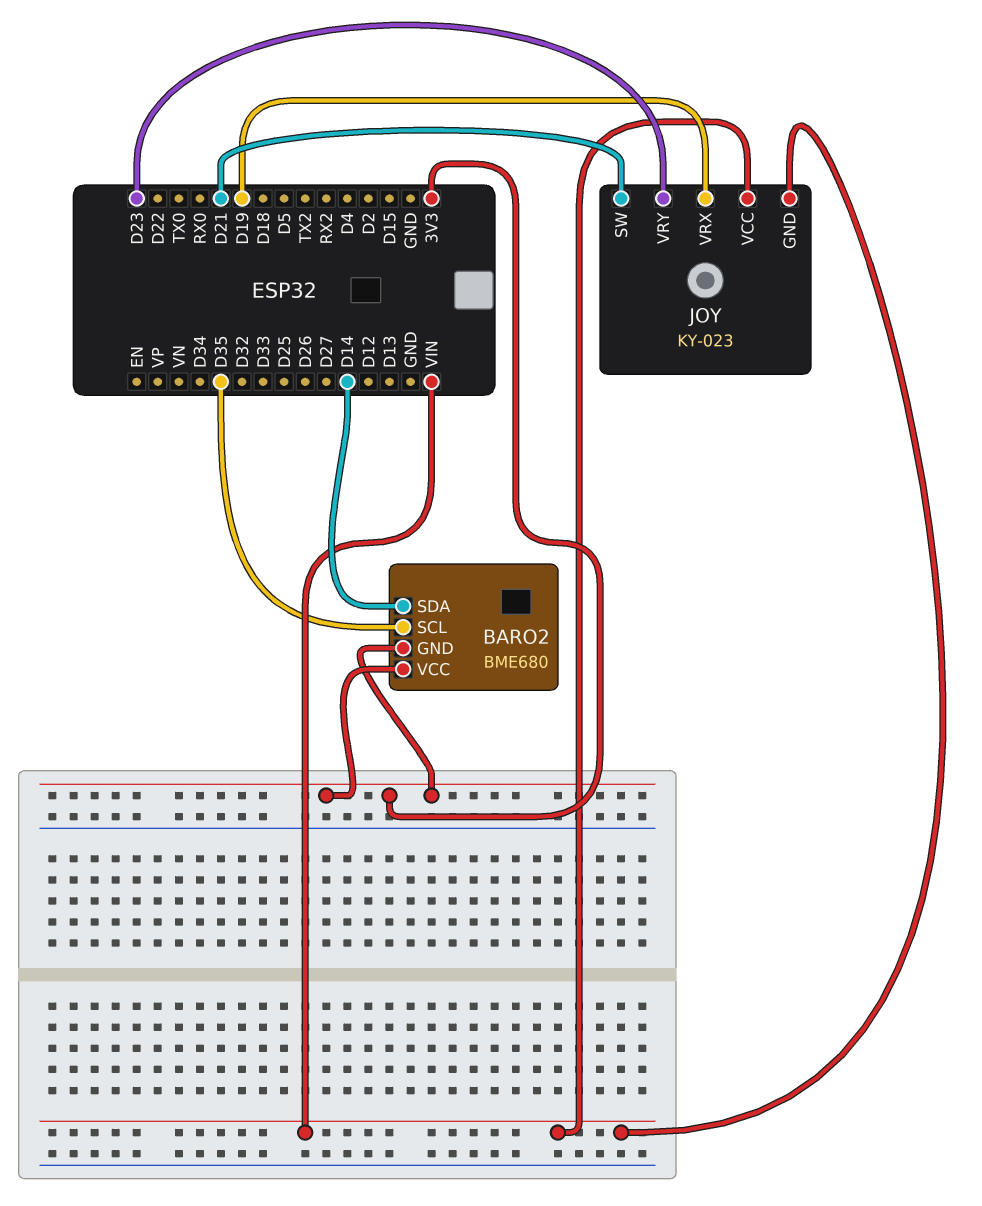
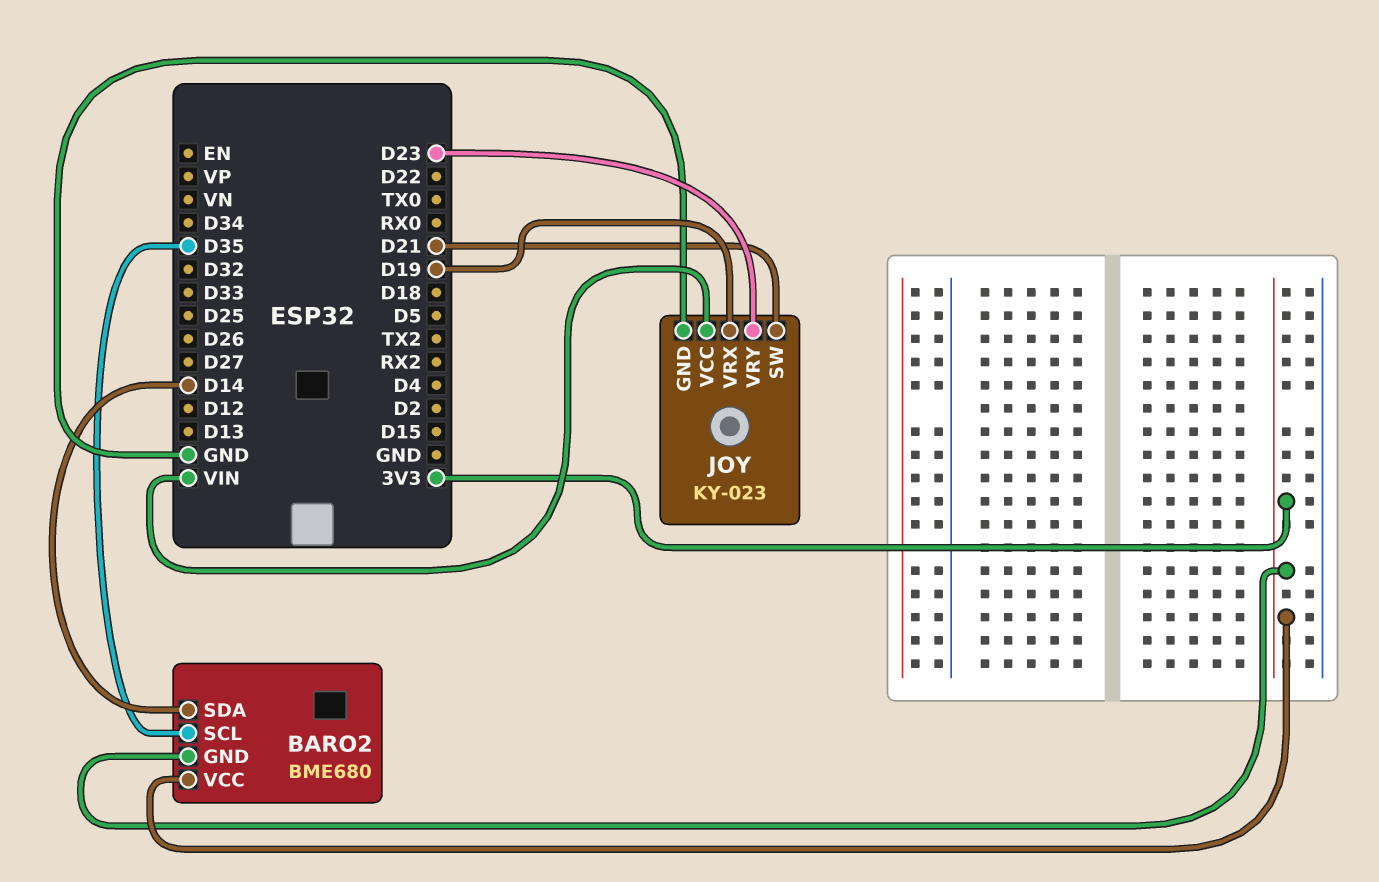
JOY pin GND: VIN -> GND

